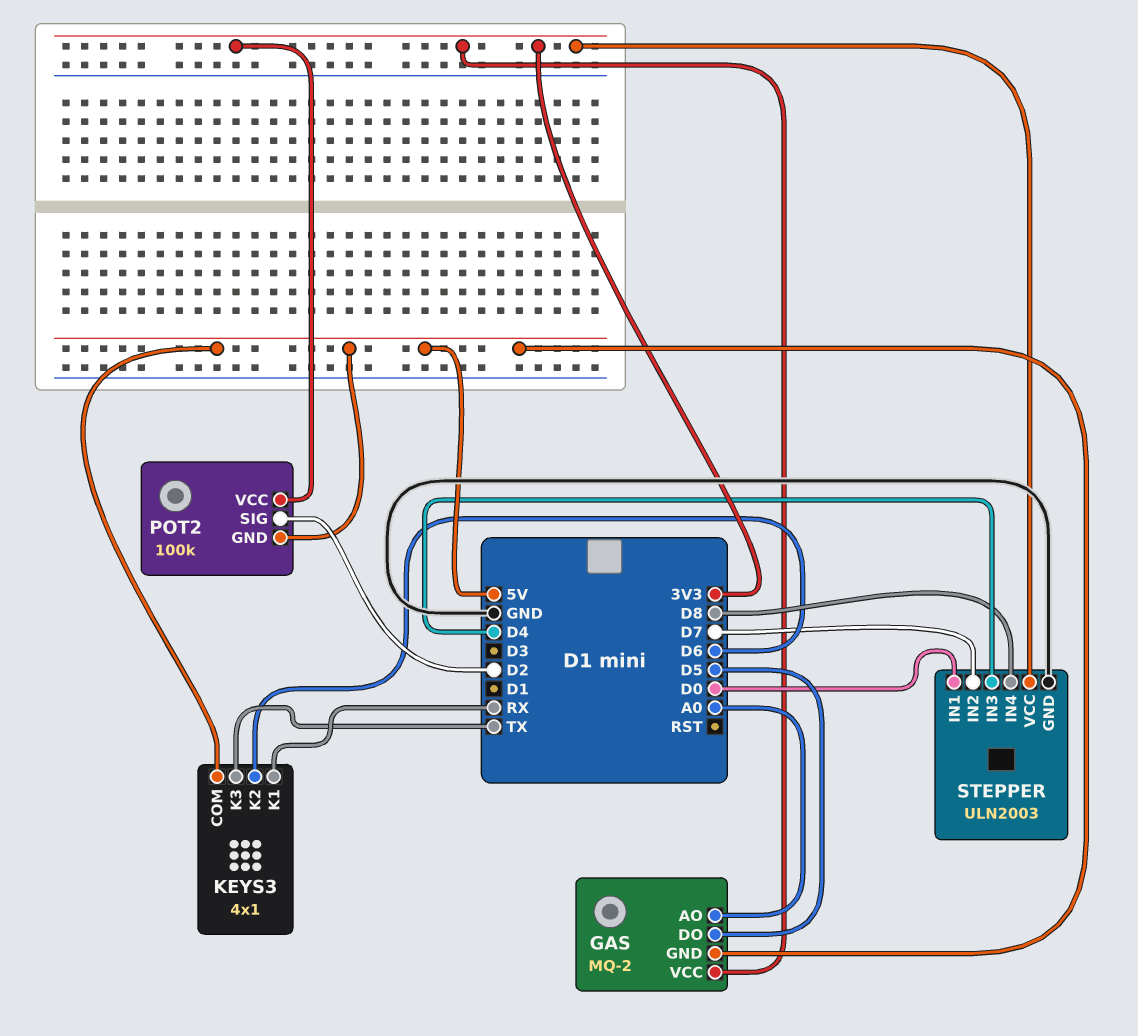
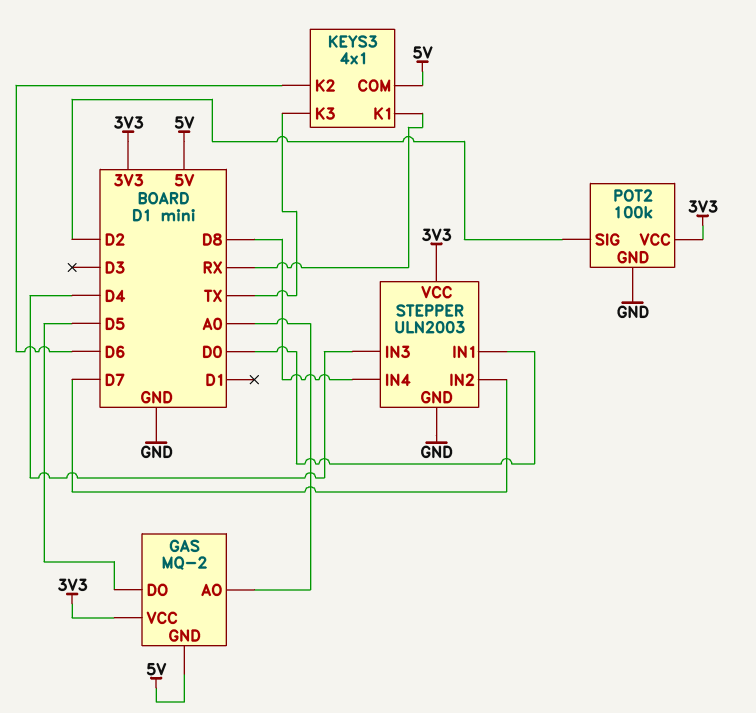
POT2 pin GND: 5V -> GND

